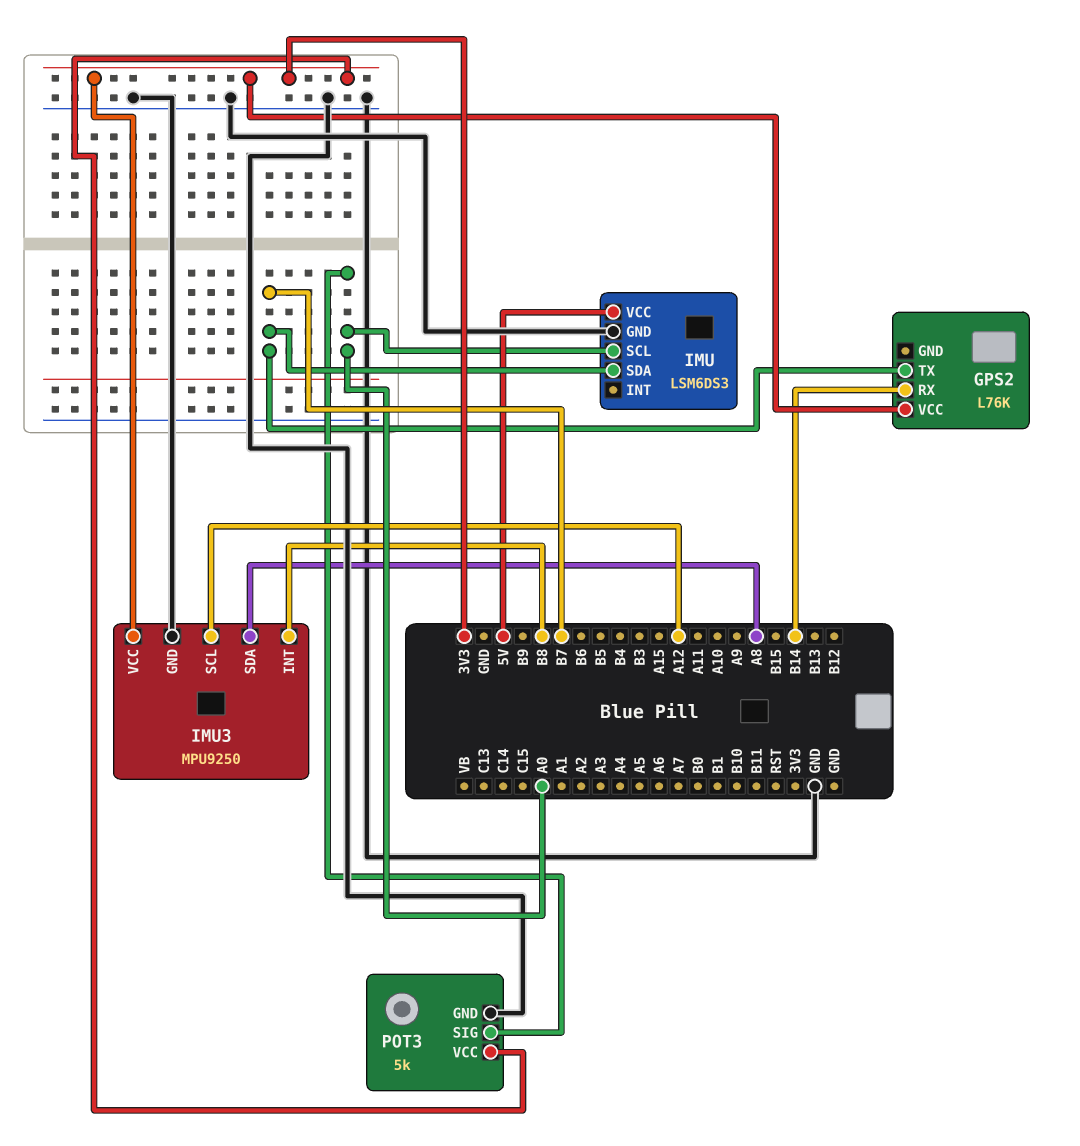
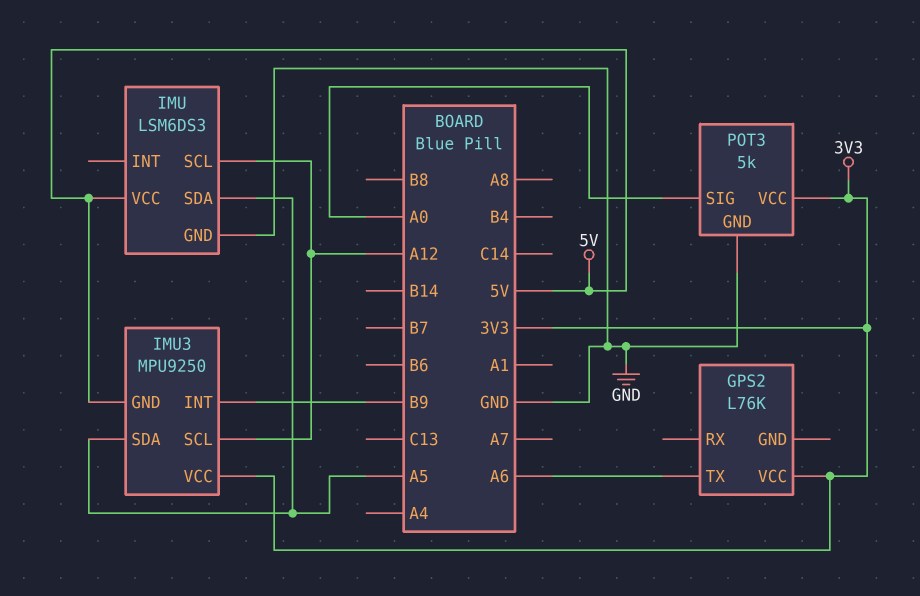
GPS2 pin RX: B14 -> none
GPS2 pin TX: B7 -> A6
IMU pin SCL: A0 -> A12
IMU pin SDA: B7 -> A5
IMU3 pin GND: GND -> 5V
IMU3 pin INT: B8 -> B9
IMU3 pin SDA: A8 -> A5

